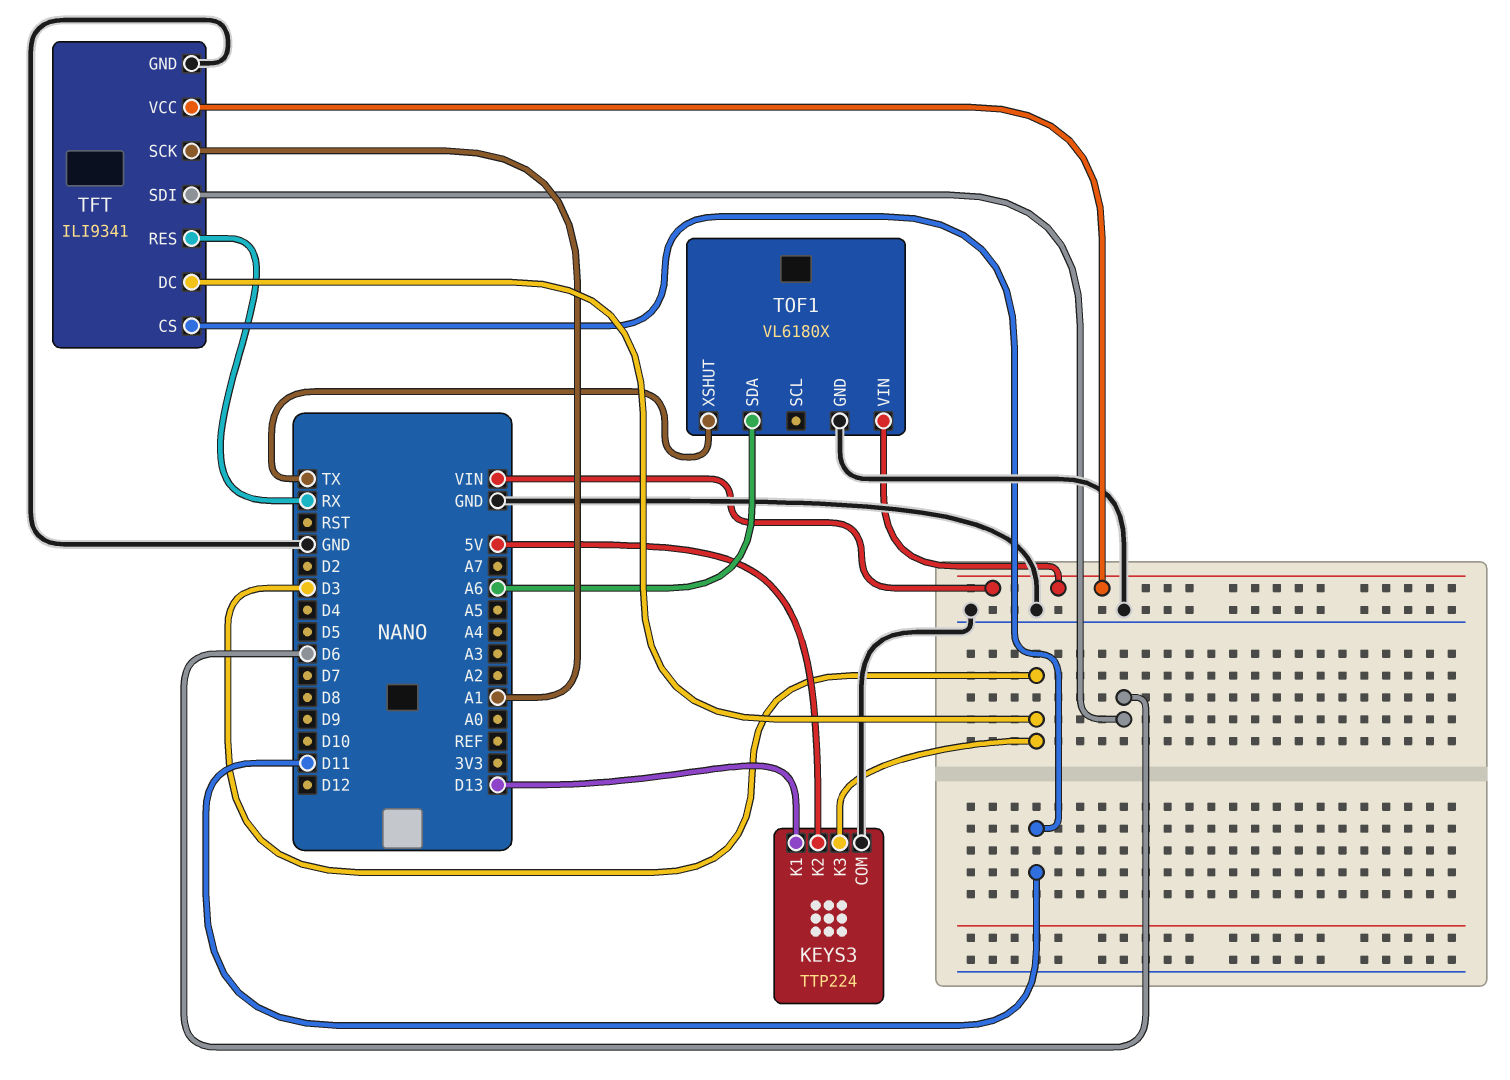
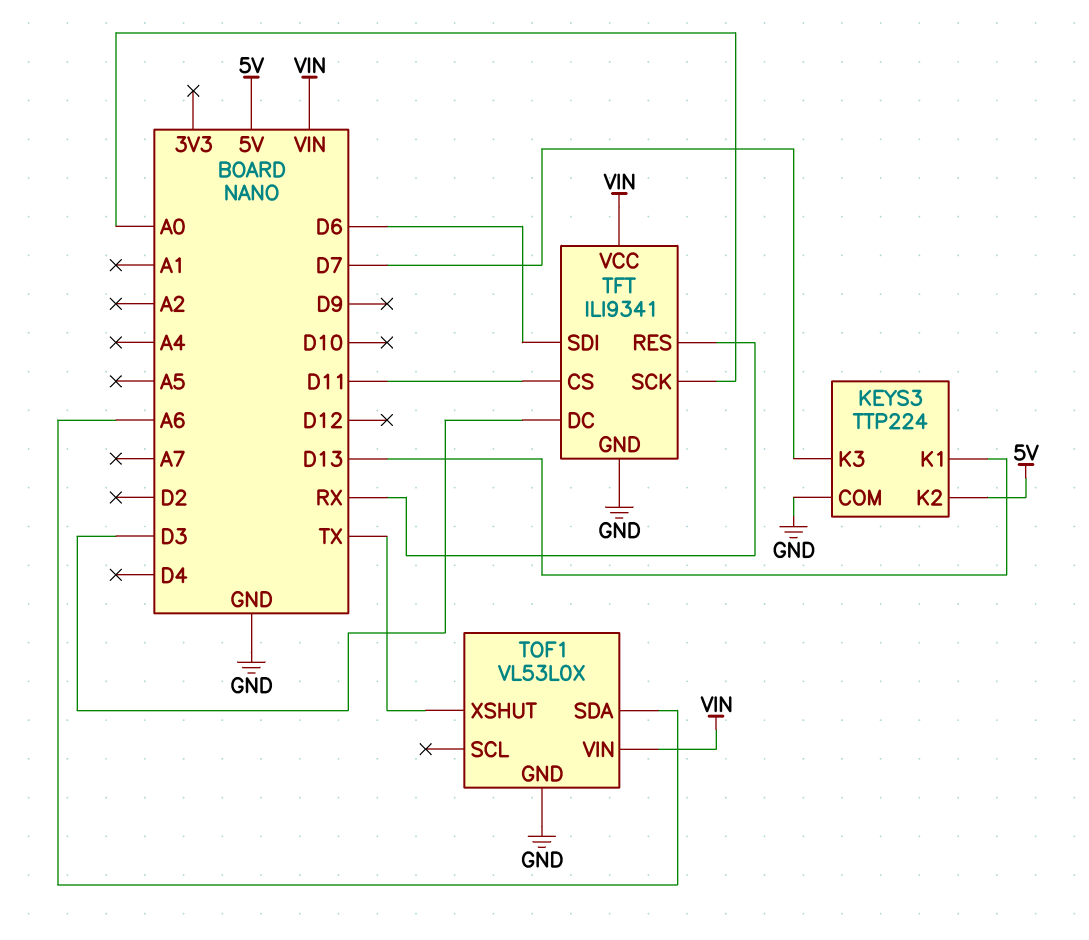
KEYS3 pin K3: D3 -> D7
TFT pin SCK: A1 -> A0
TOF1: VL6180X -> VL53L0X

